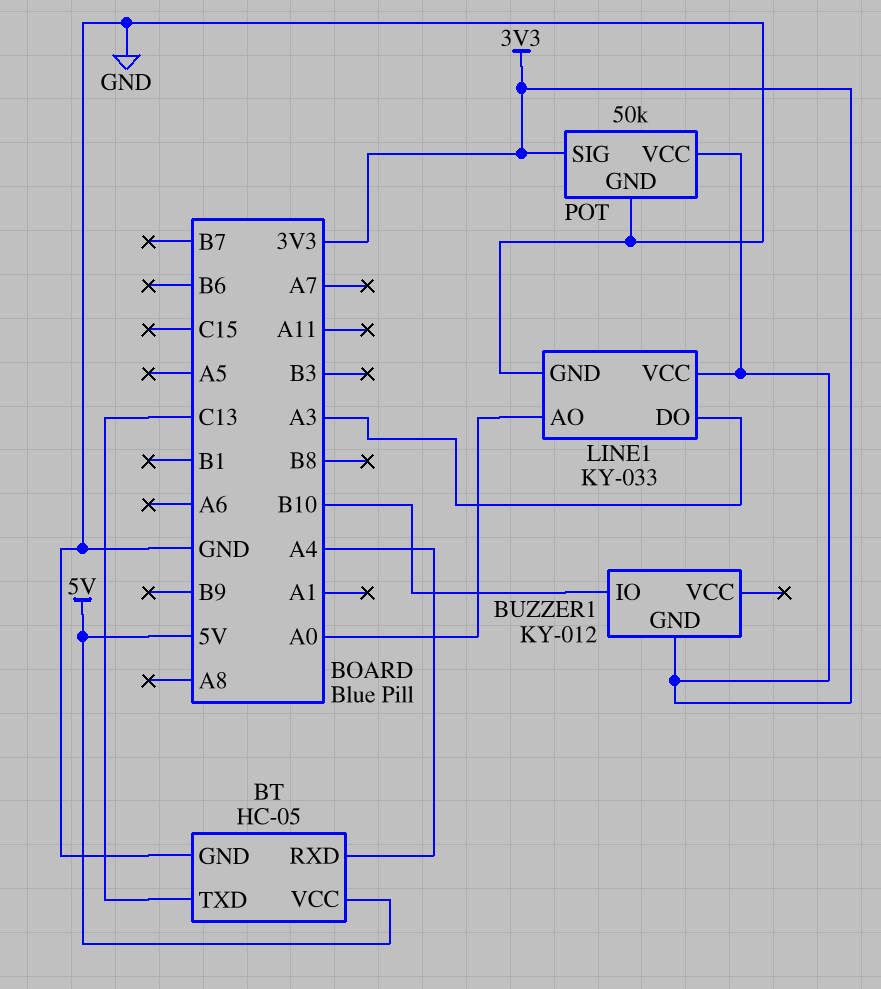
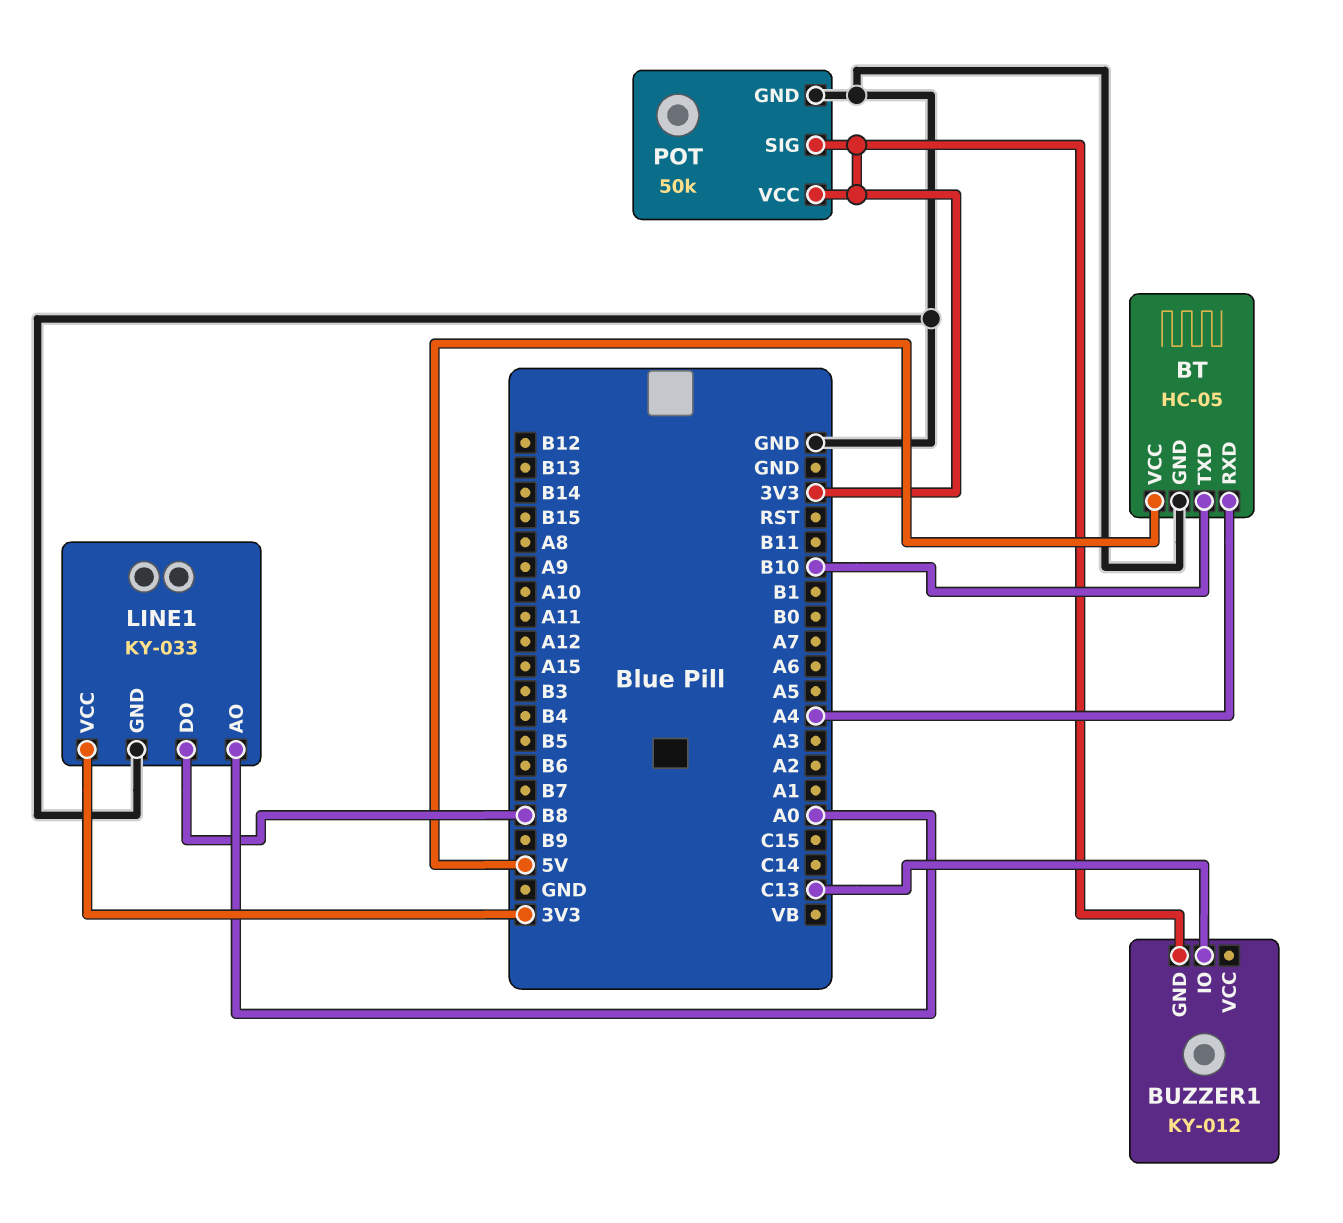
BT pin TXD: C13 -> B10
BUZZER1 pin IO: B10 -> C13
LINE1 pin DO: A3 -> B8

